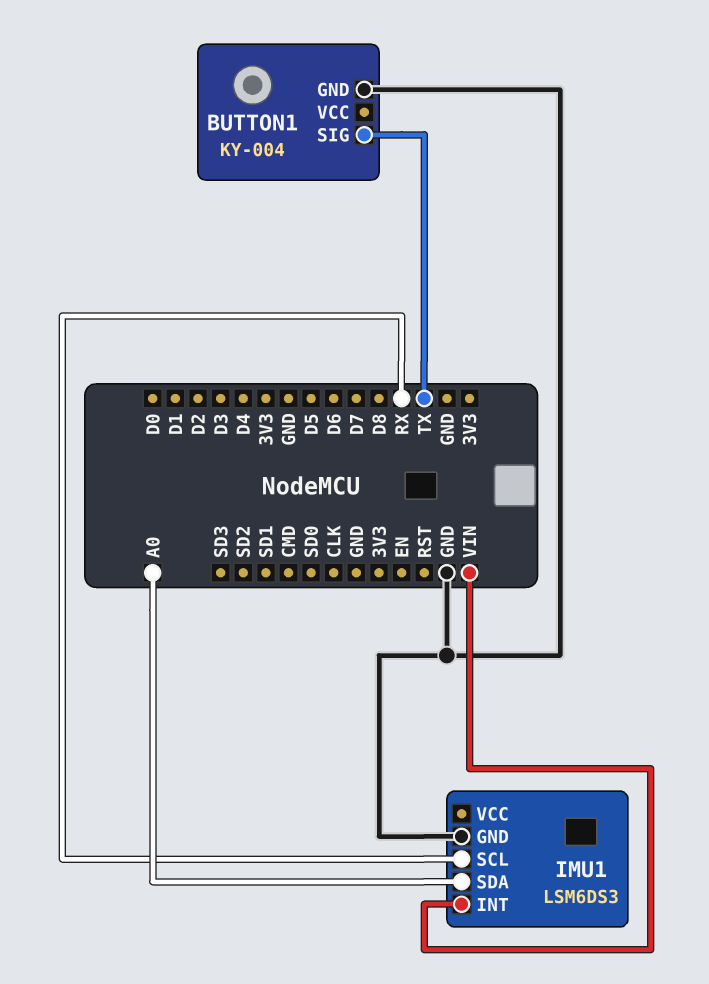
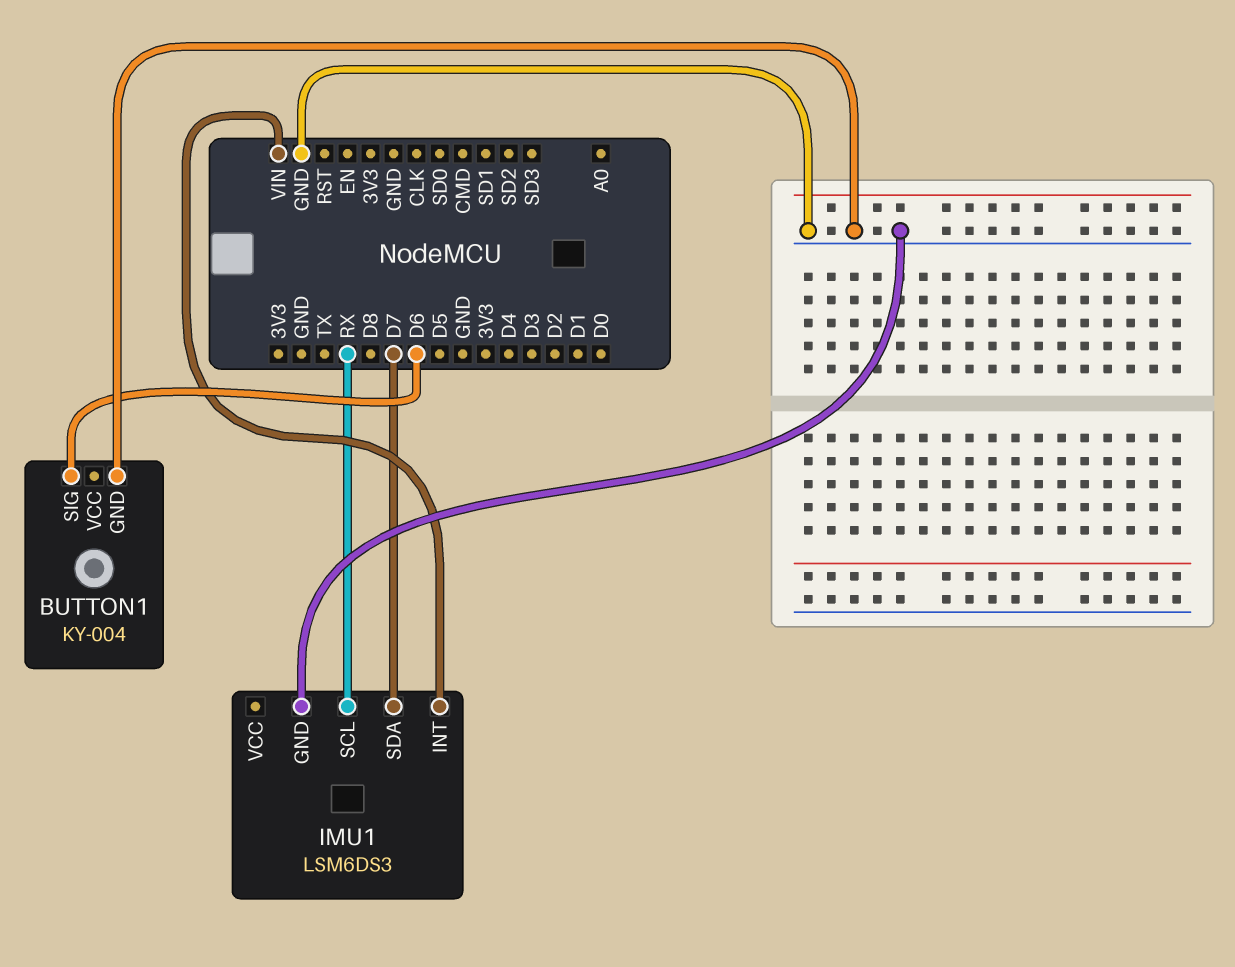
BUTTON1 pin SIG: TX -> D6
IMU1 pin SDA: A0 -> D7

